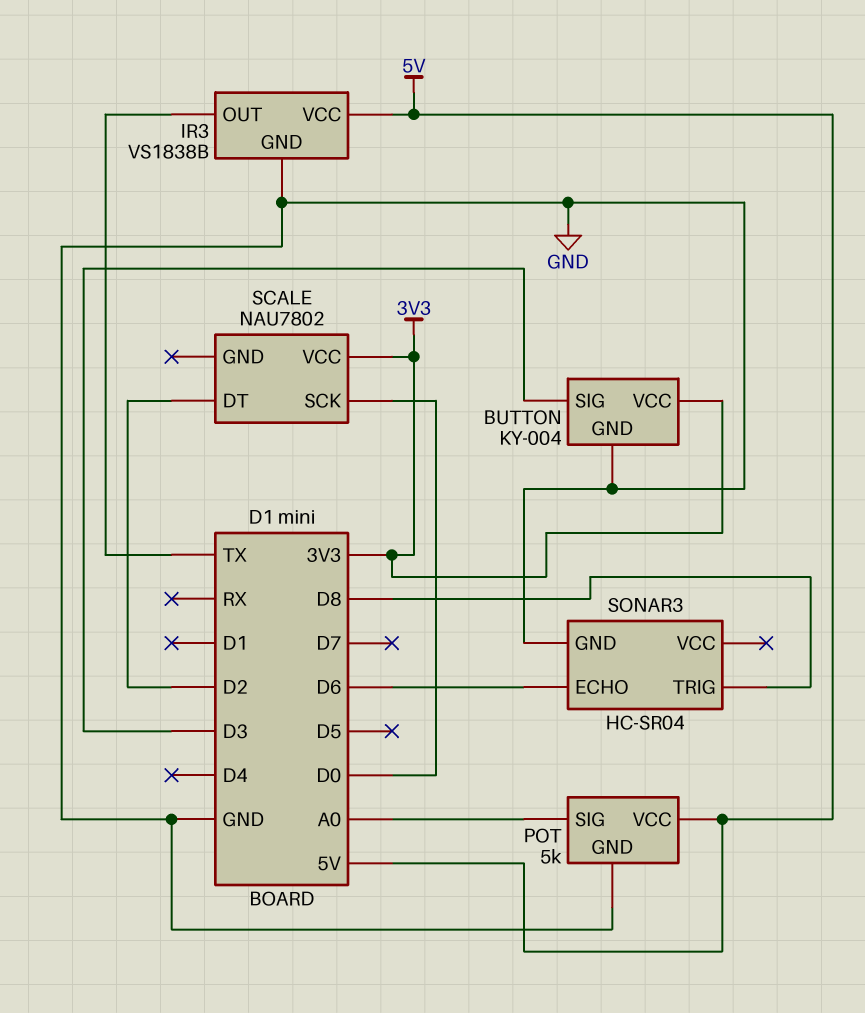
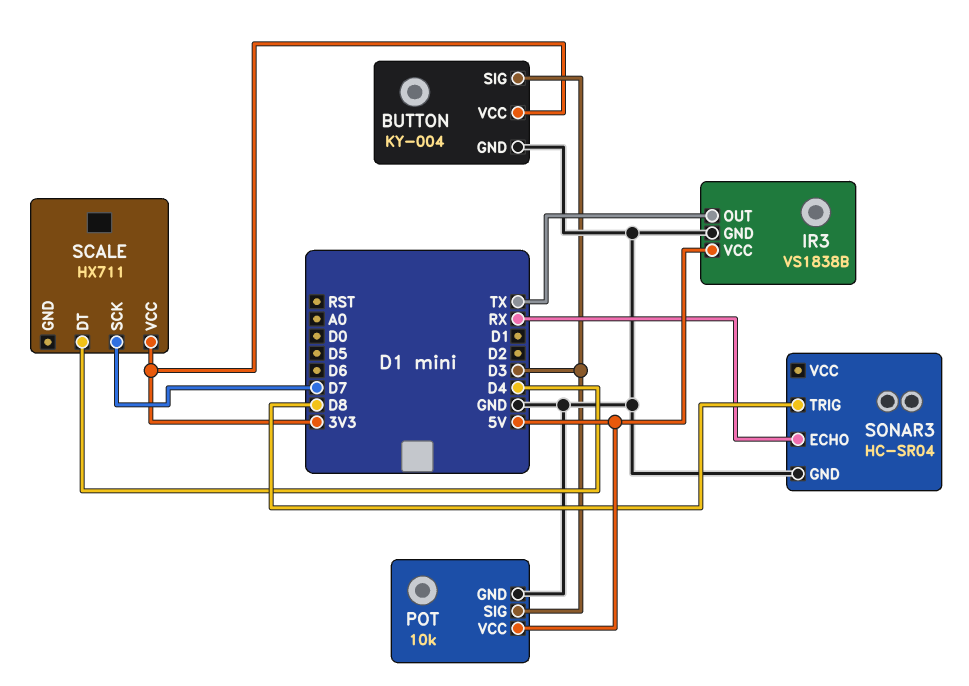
POT: 5k -> 10k
POT pin SIG: A0 -> D3
SCALE: NAU7802 -> HX711
SCALE pin DT: D2 -> D4
SCALE pin SCK: D0 -> D7
SONAR3 pin ECHO: D6 -> RX

